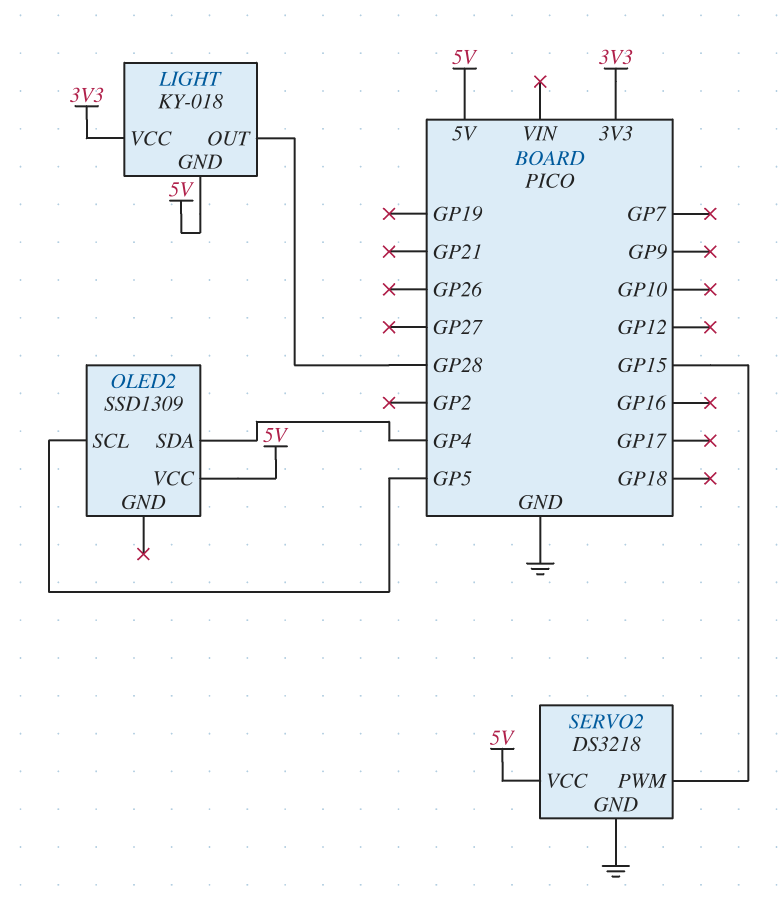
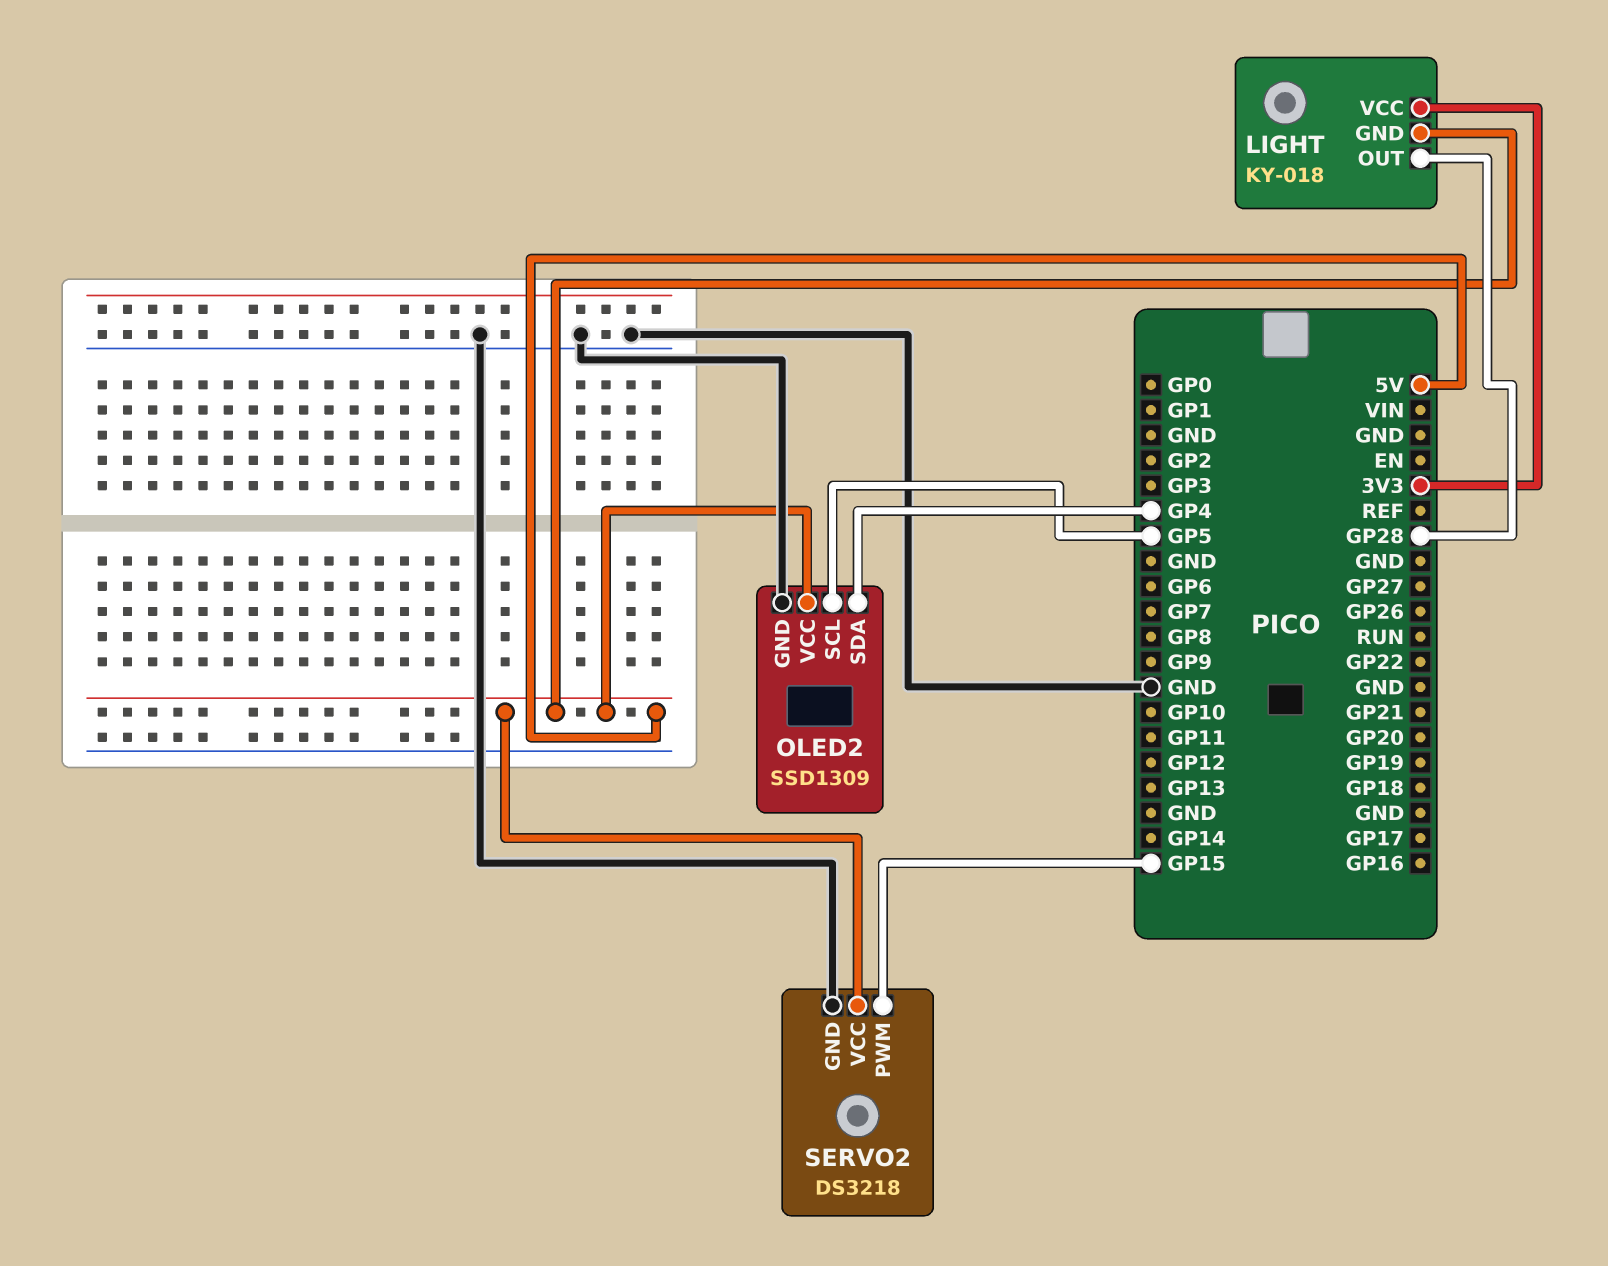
OLED2 pin GND: none -> GND

